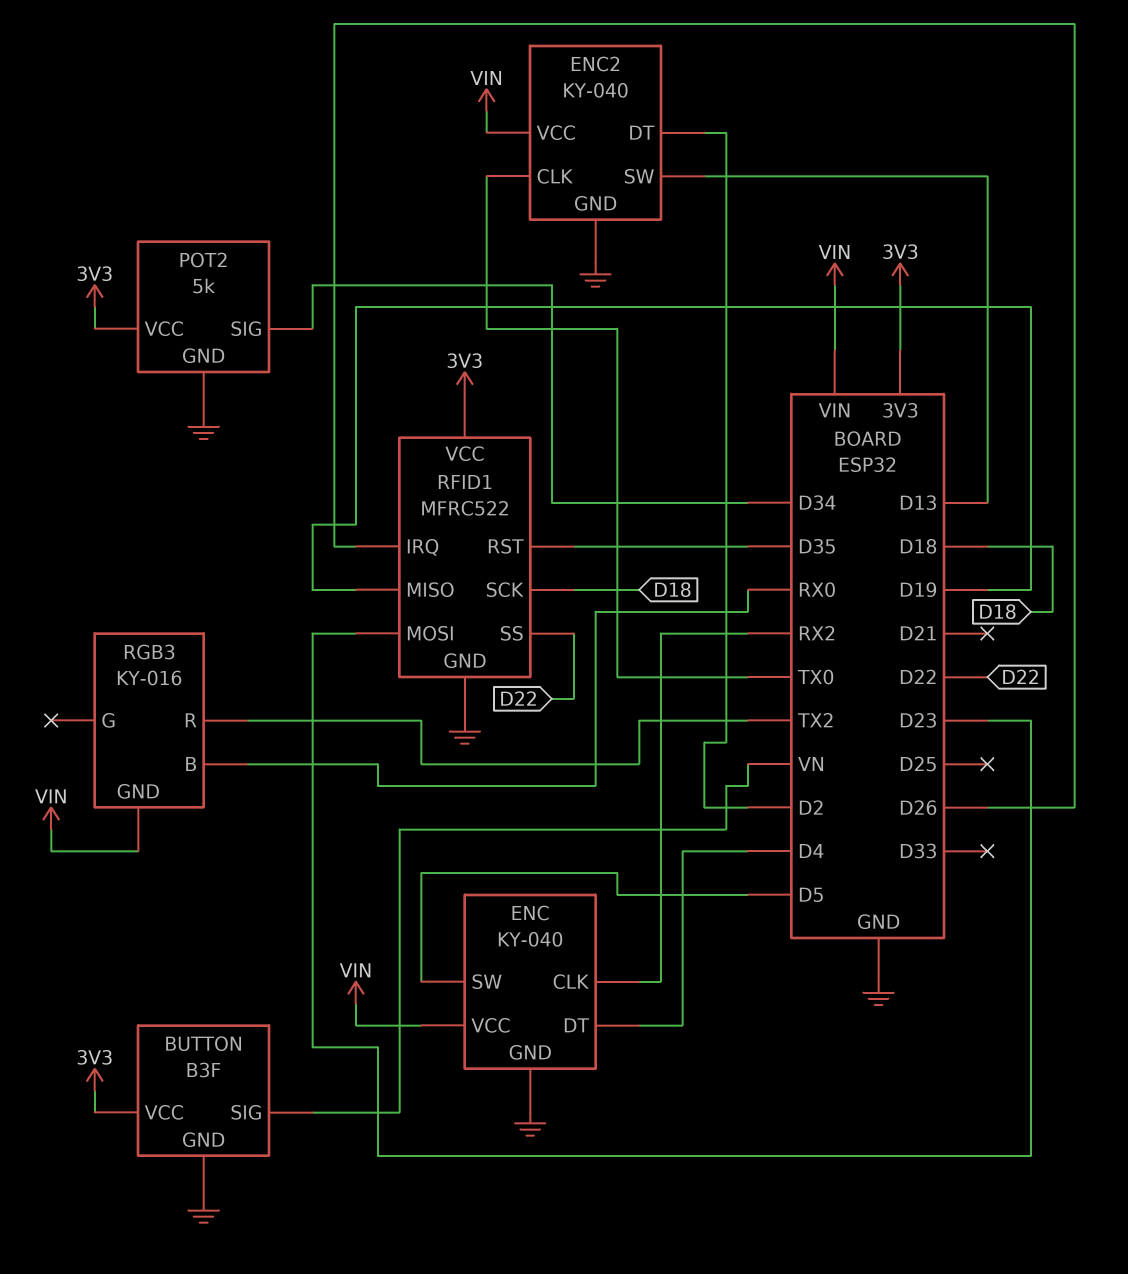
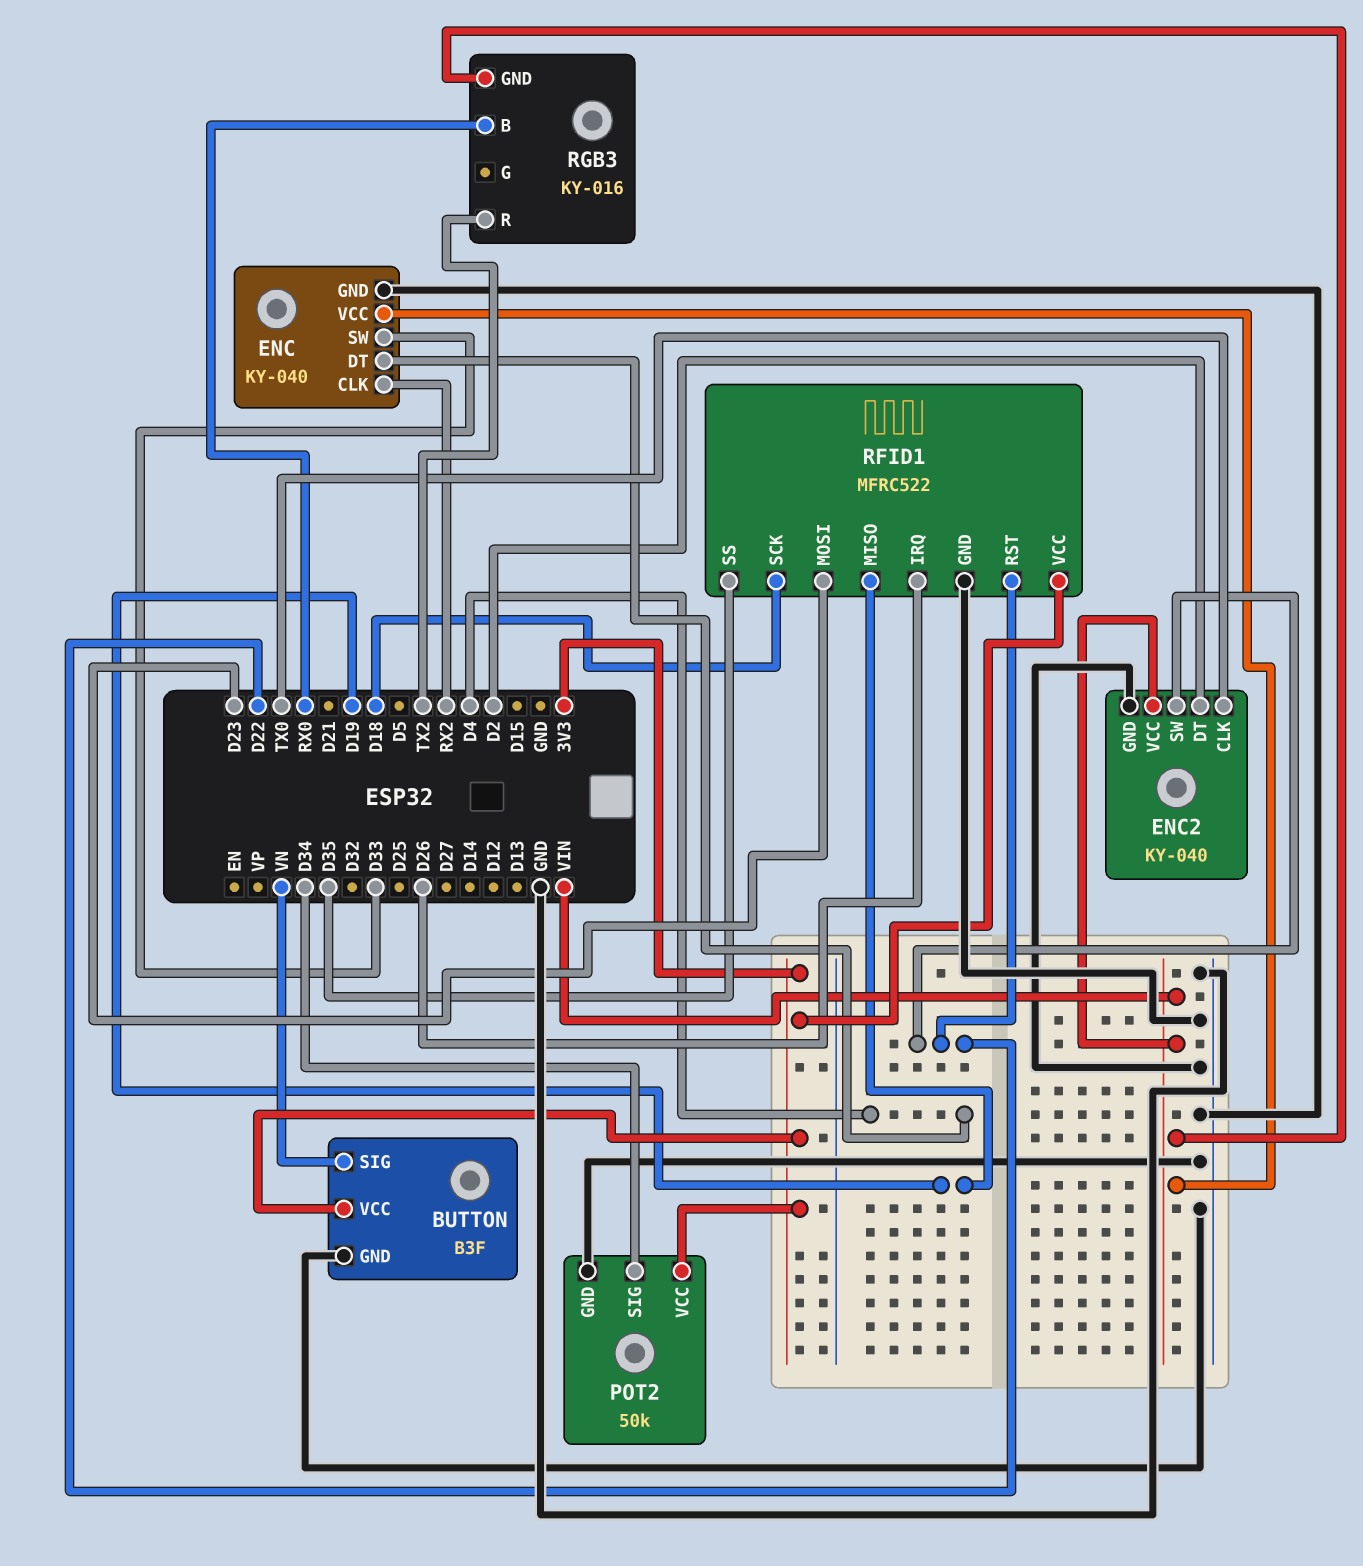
ENC pin SW: D5 -> D33
ENC2 pin SW: D13 -> D22
POT2: 5k -> 50k
RFID1 pin RST: D35 -> D22
RFID1 pin SS: D22 -> D35

